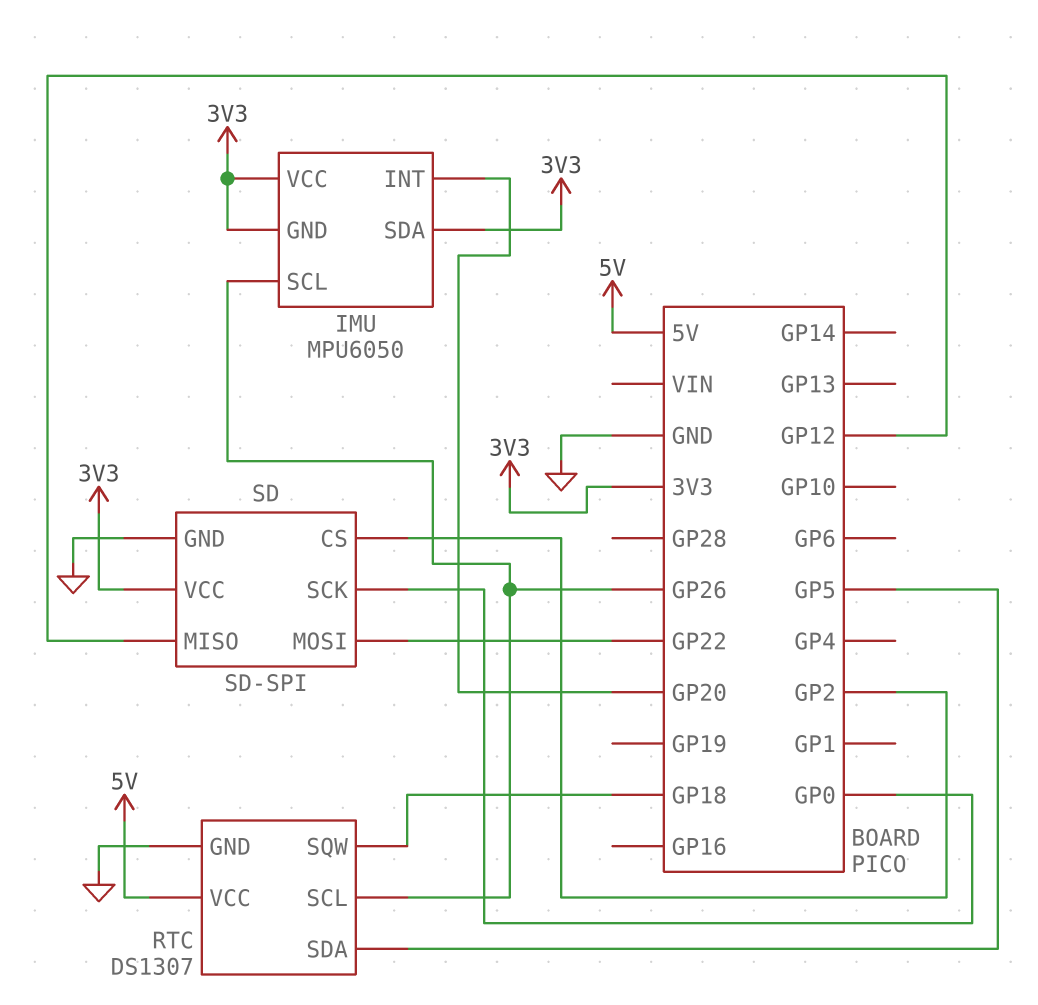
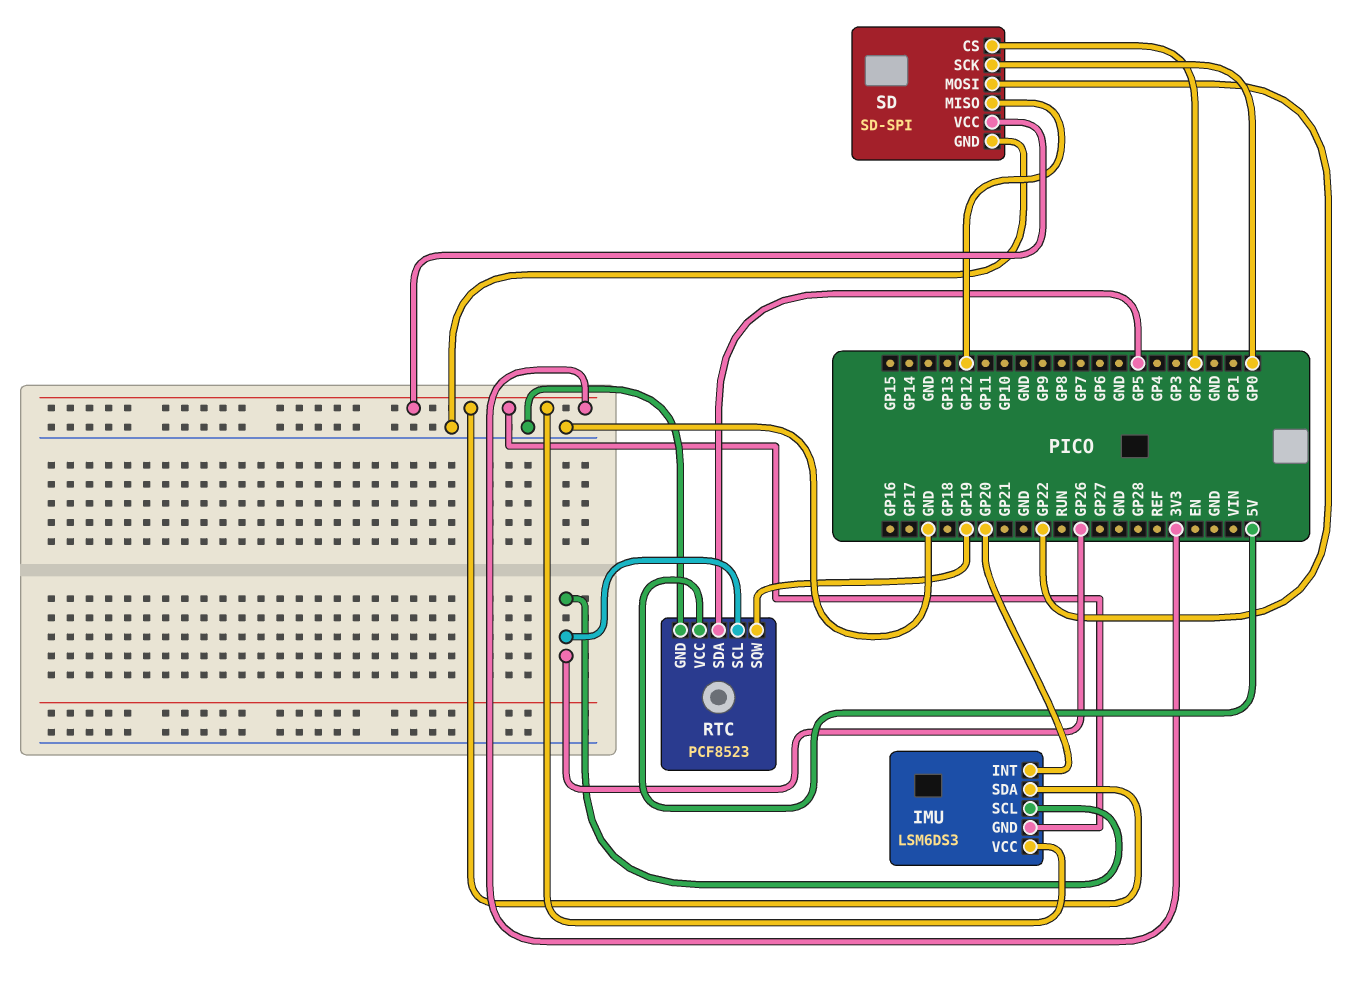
IMU: MPU6050 -> LSM6DS3
RTC: DS1307 -> PCF8523
RTC pin SQW: GP18 -> GP19

